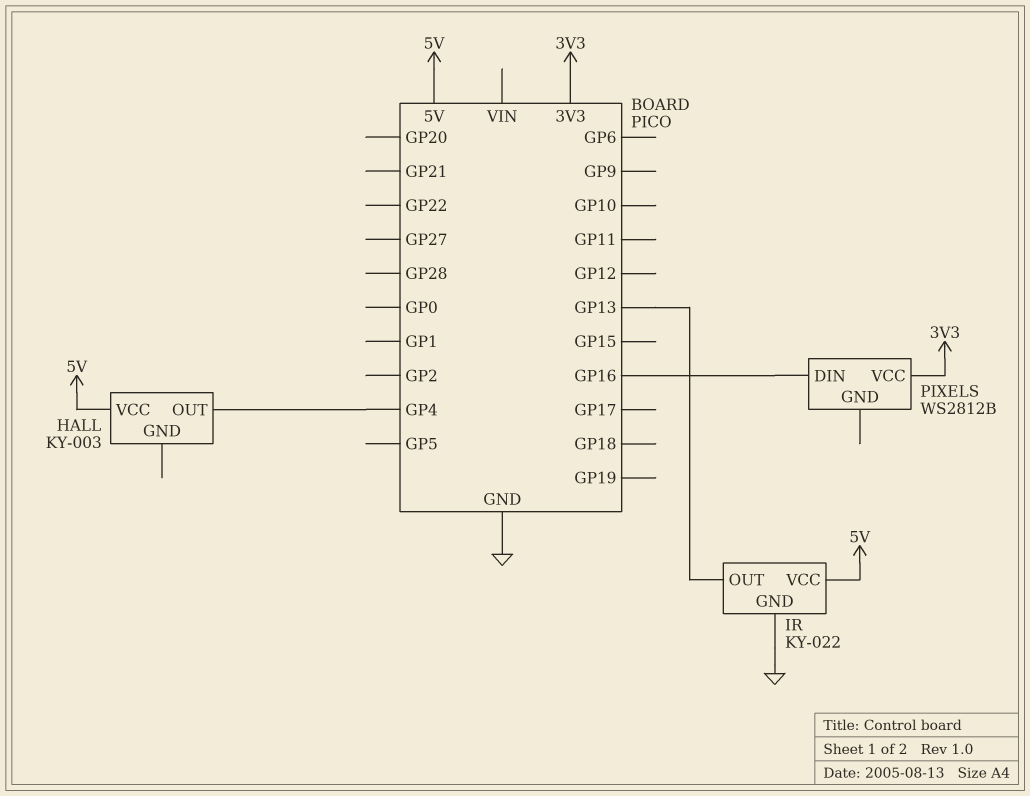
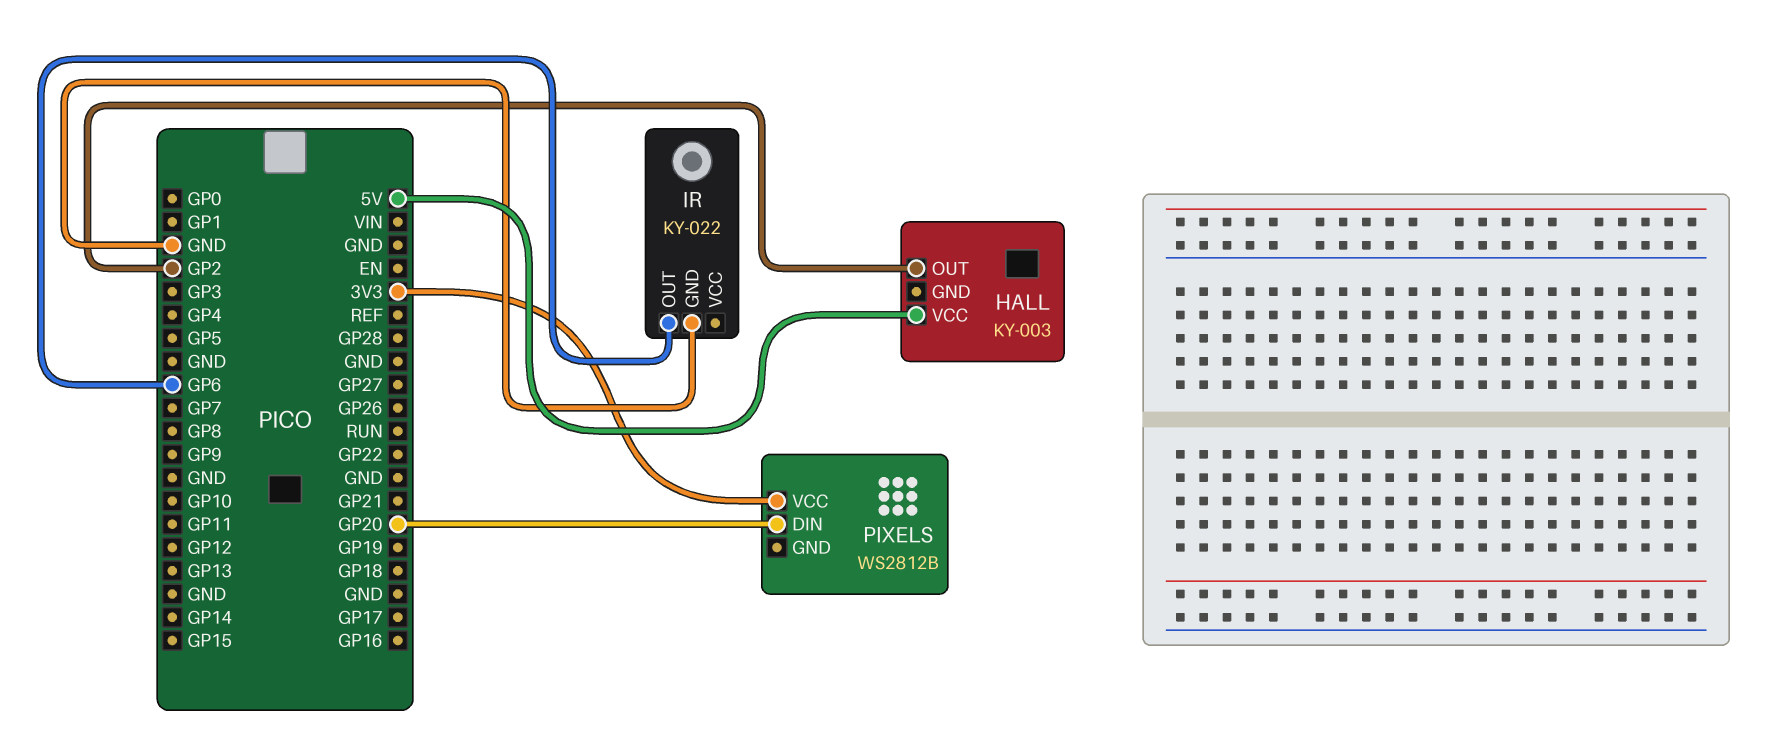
HALL pin OUT: GP4 -> GP2
IR pin OUT: GP13 -> GP6
IR pin VCC: 5V -> none
PIXELS pin DIN: GP16 -> GP20

